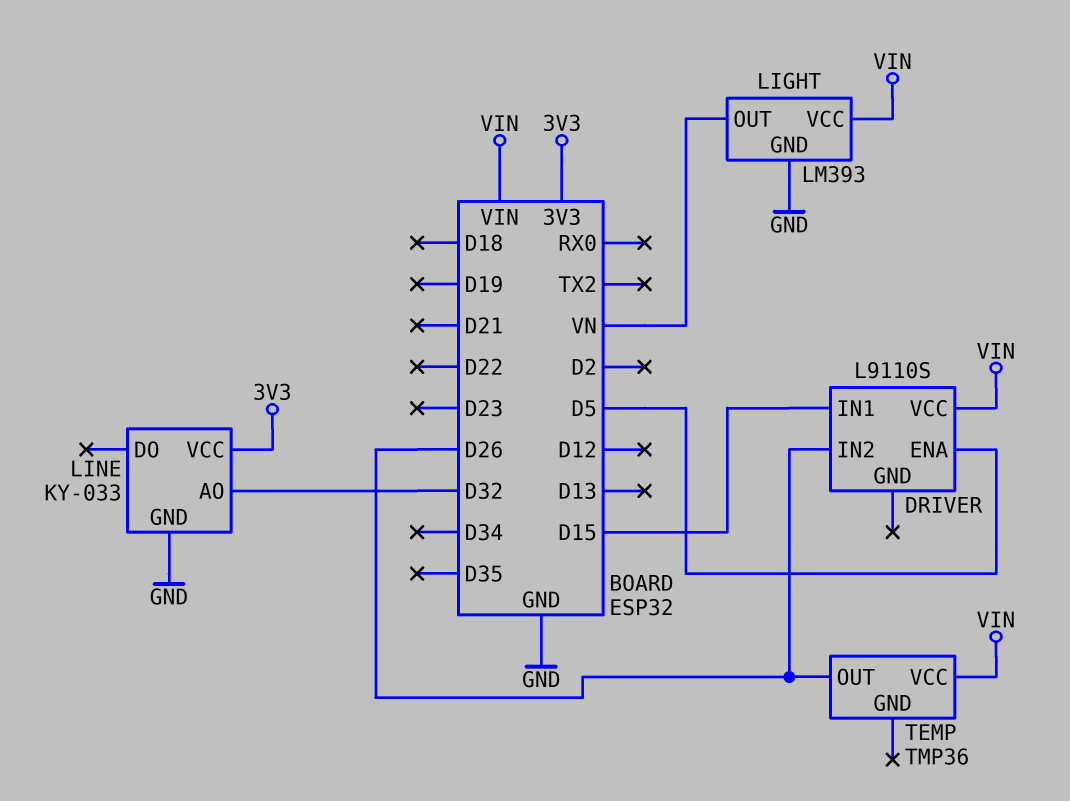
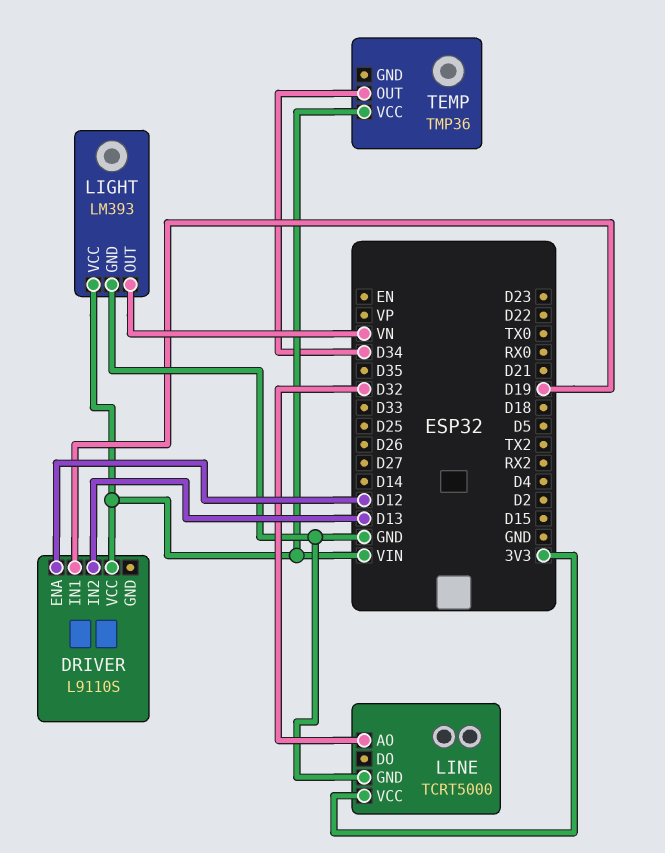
DRIVER pin ENA: D5 -> D12
DRIVER pin IN1: D15 -> D19
DRIVER pin IN2: D26 -> D13
LINE: KY-033 -> TCRT5000
TEMP pin OUT: D26 -> D34

